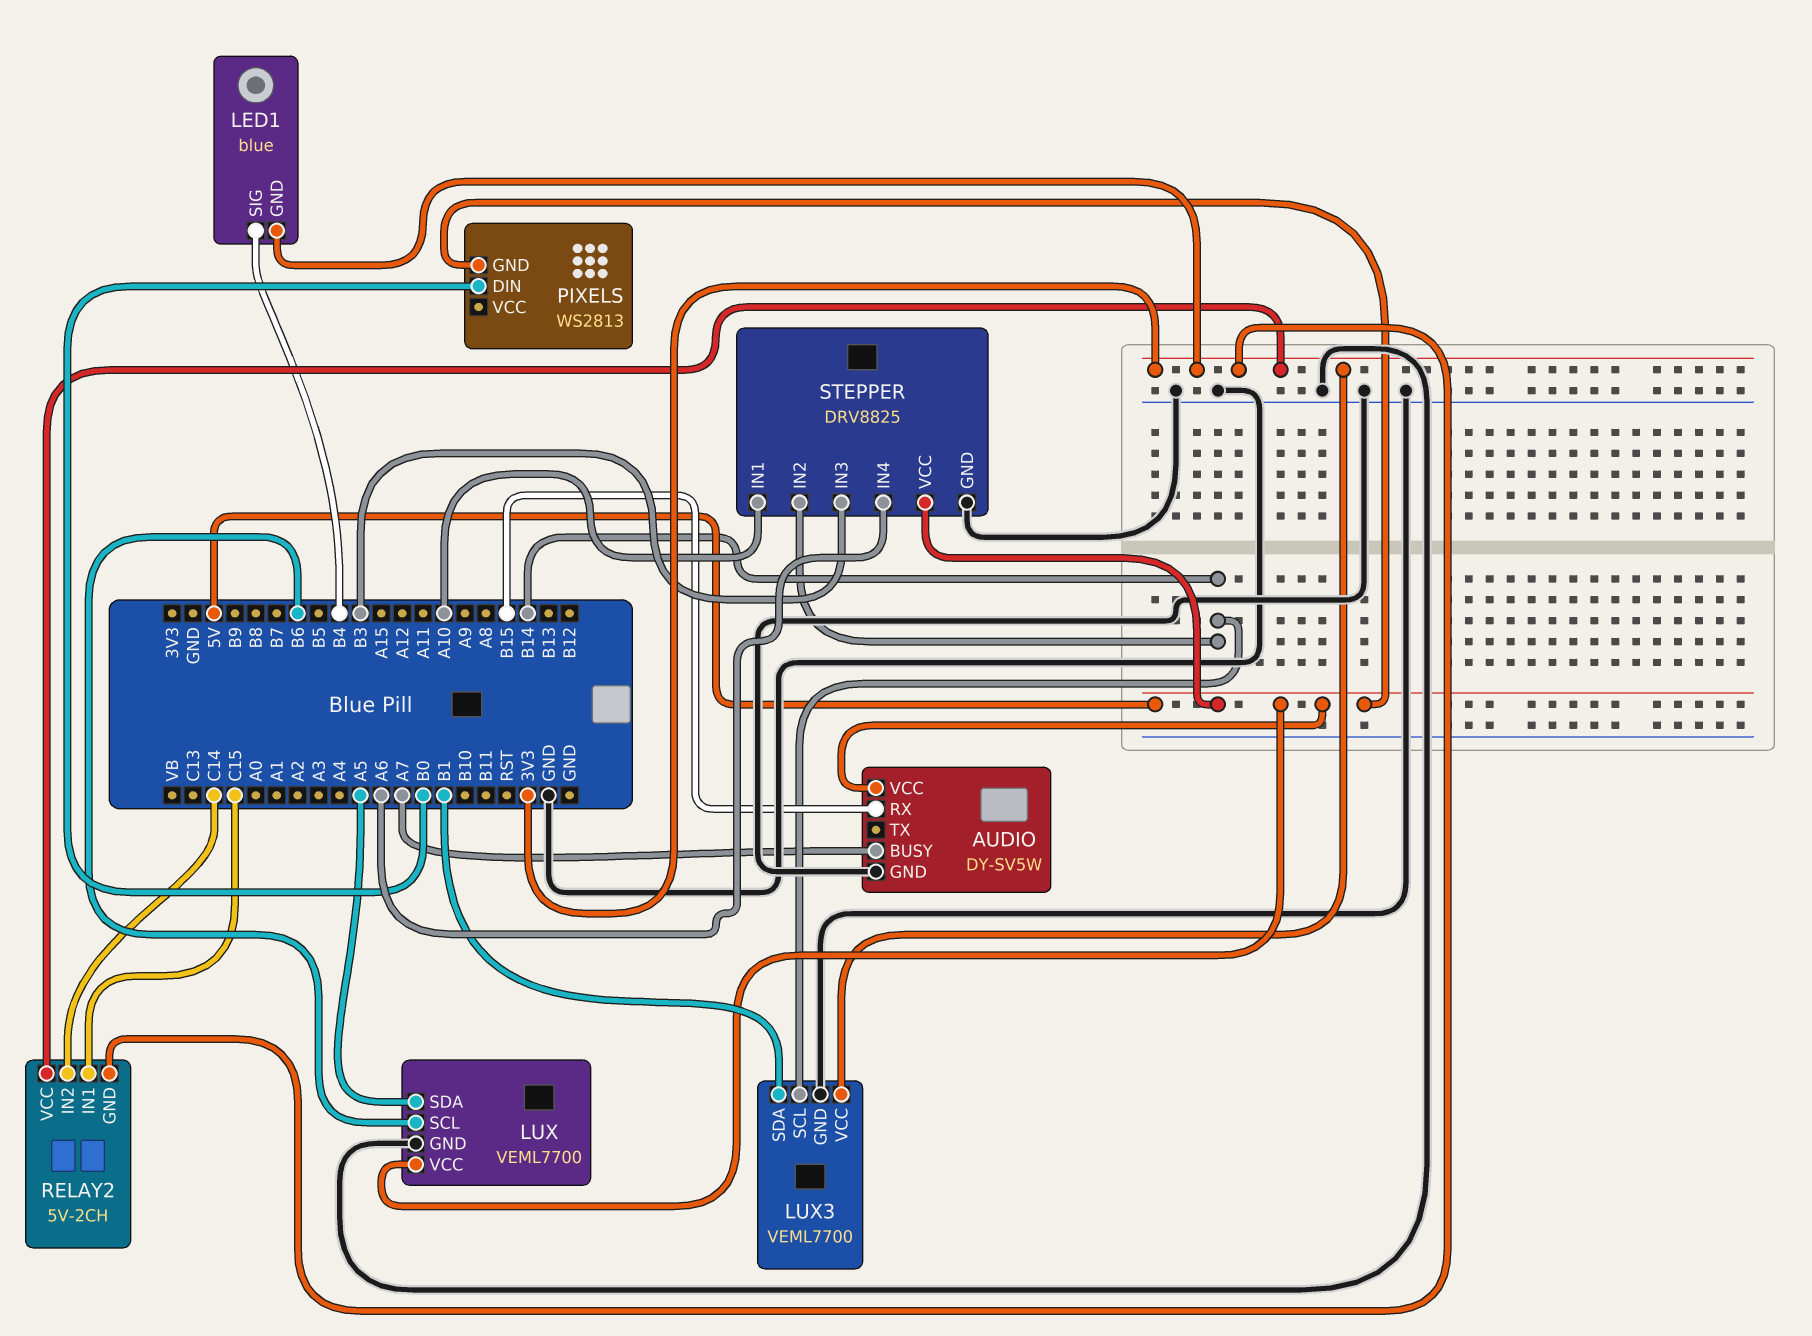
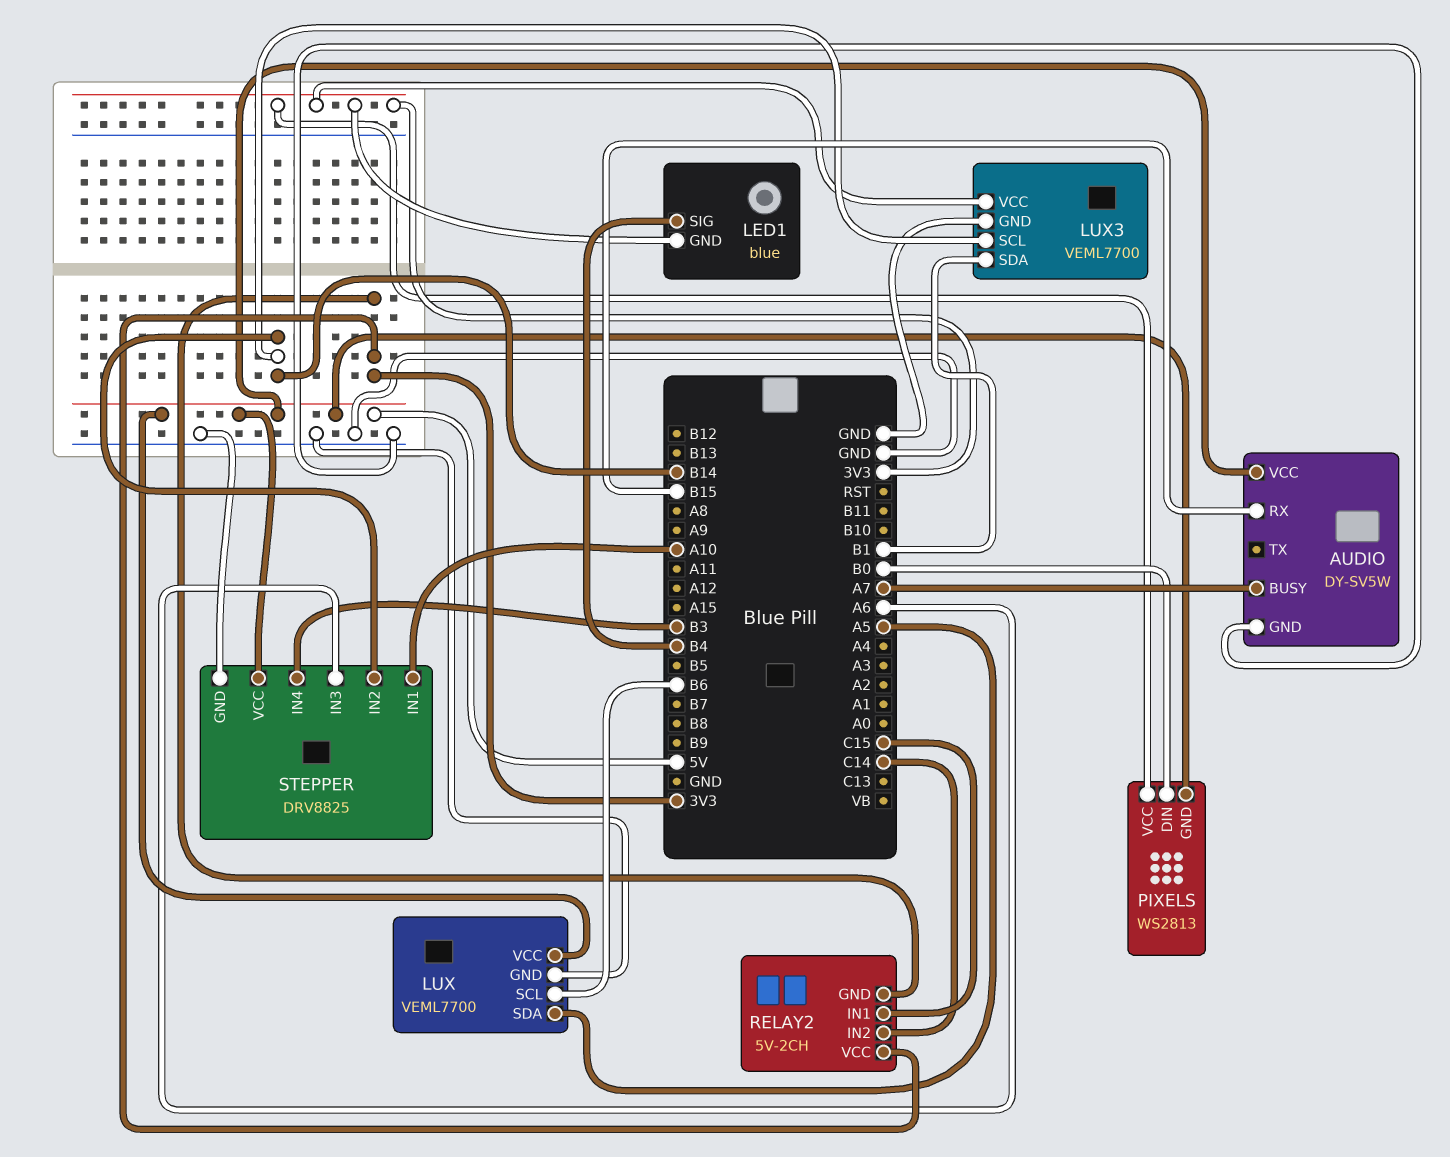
PIXELS pin VCC: none -> 3V3
STEPPER pin IN3: B3 -> A6
STEPPER pin IN4: A6 -> B3

